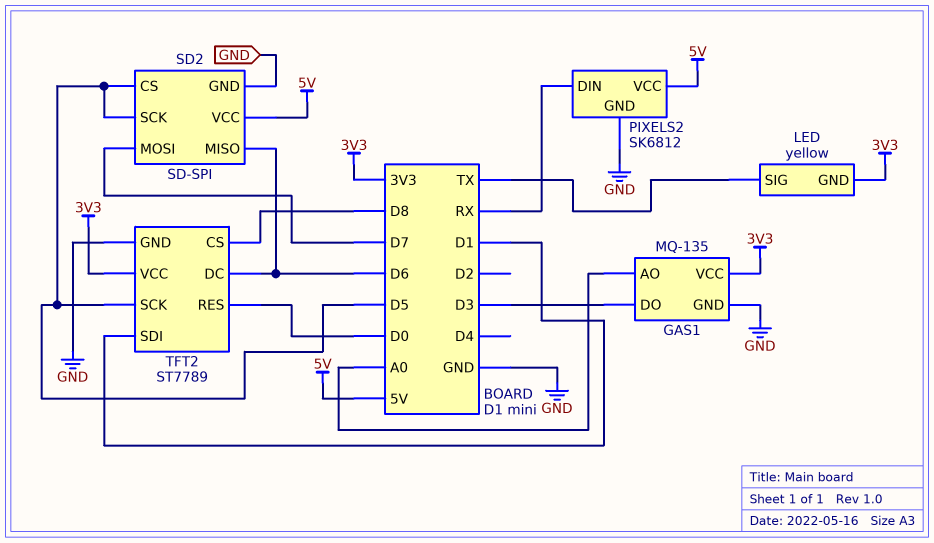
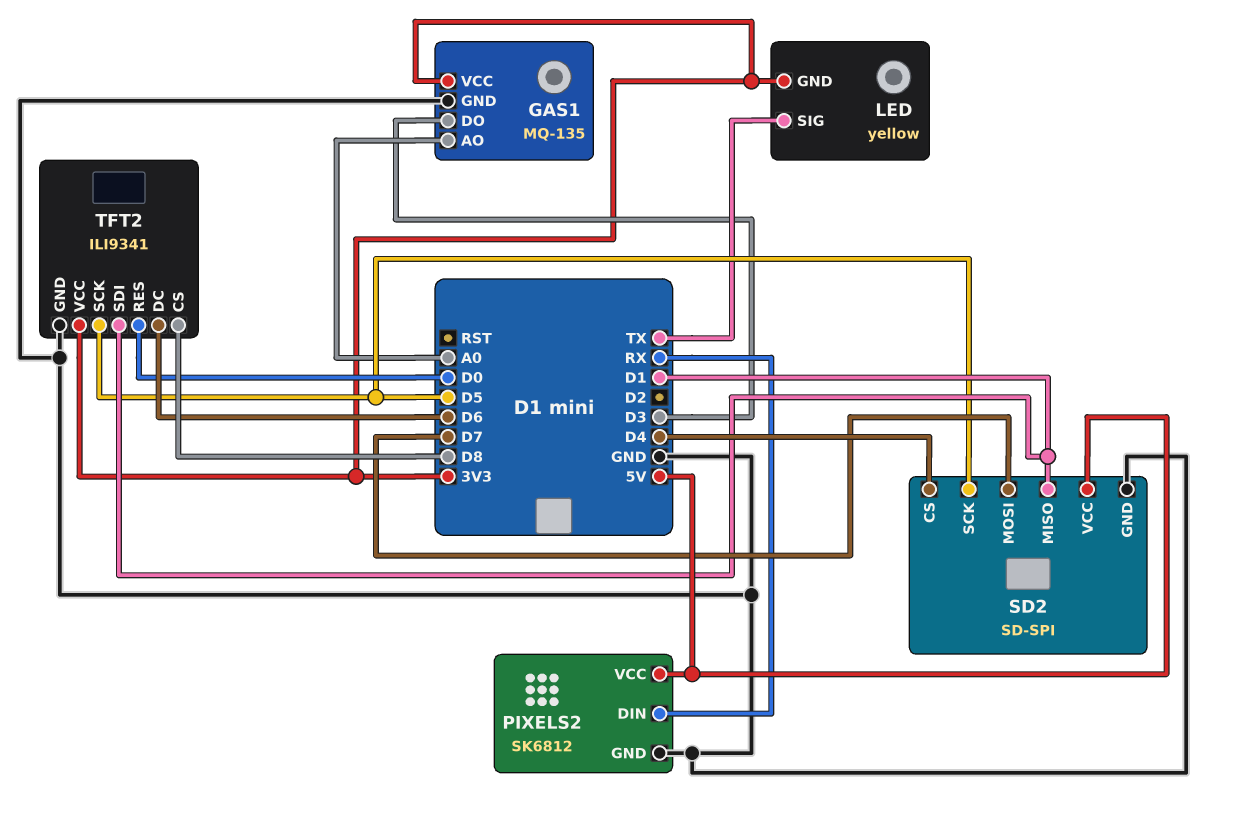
SD2 pin CS: D5 -> D4
SD2 pin MISO: D6 -> D1
TFT2: ST7789 -> ILI9341

